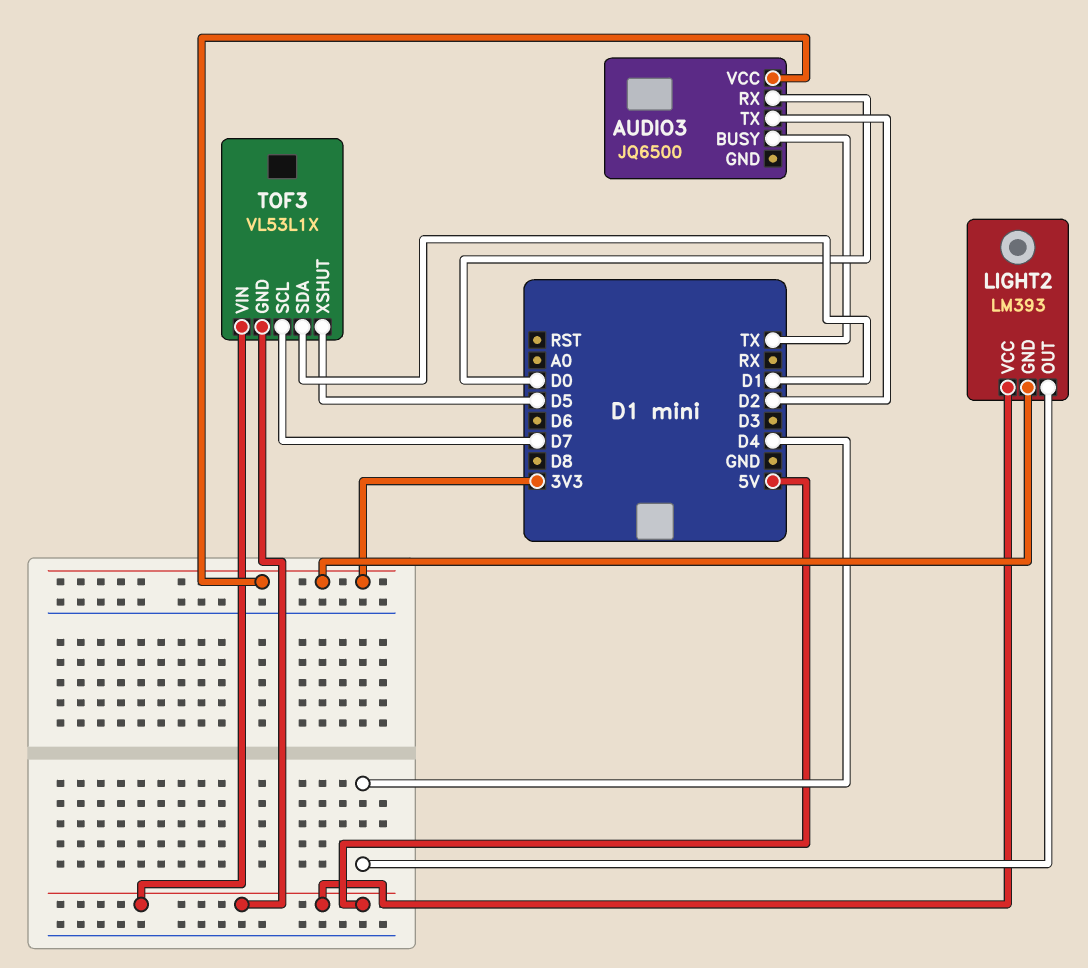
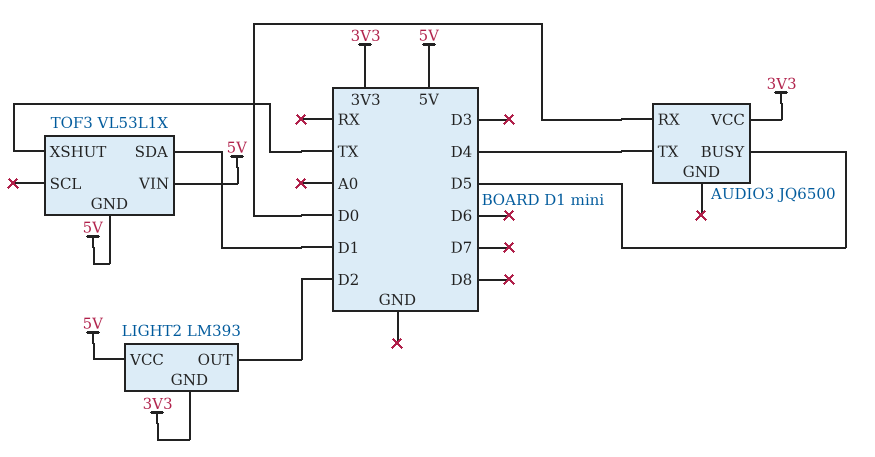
AUDIO3 pin BUSY: TX -> D5
AUDIO3 pin TX: D2 -> D4
LIGHT2 pin OUT: D4 -> D2
TOF3 pin SCL: D7 -> none
TOF3 pin XSHUT: D5 -> TX

